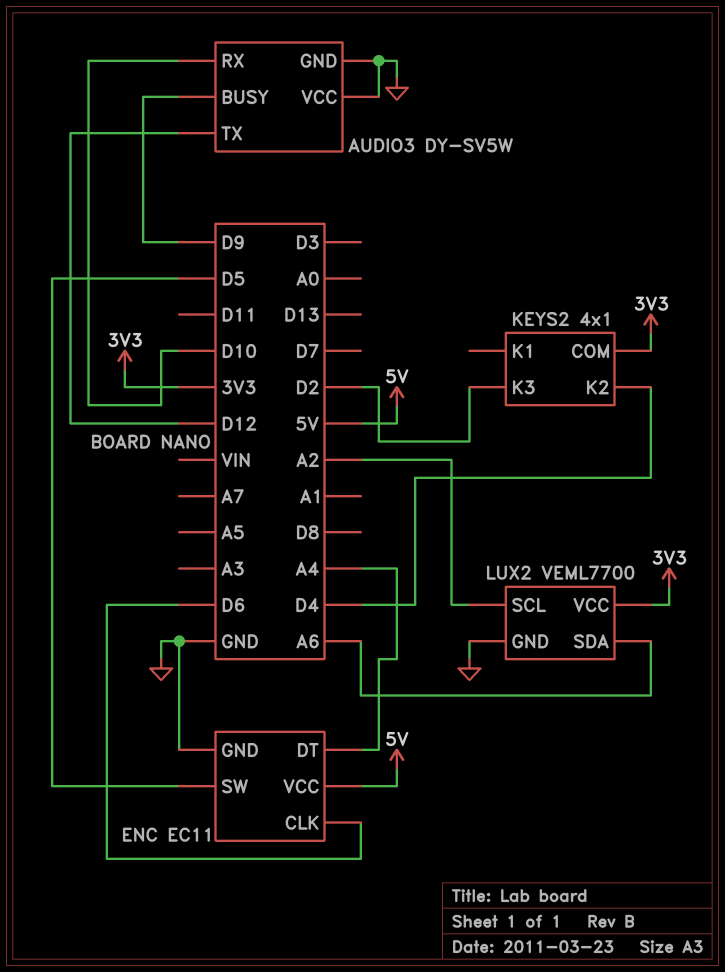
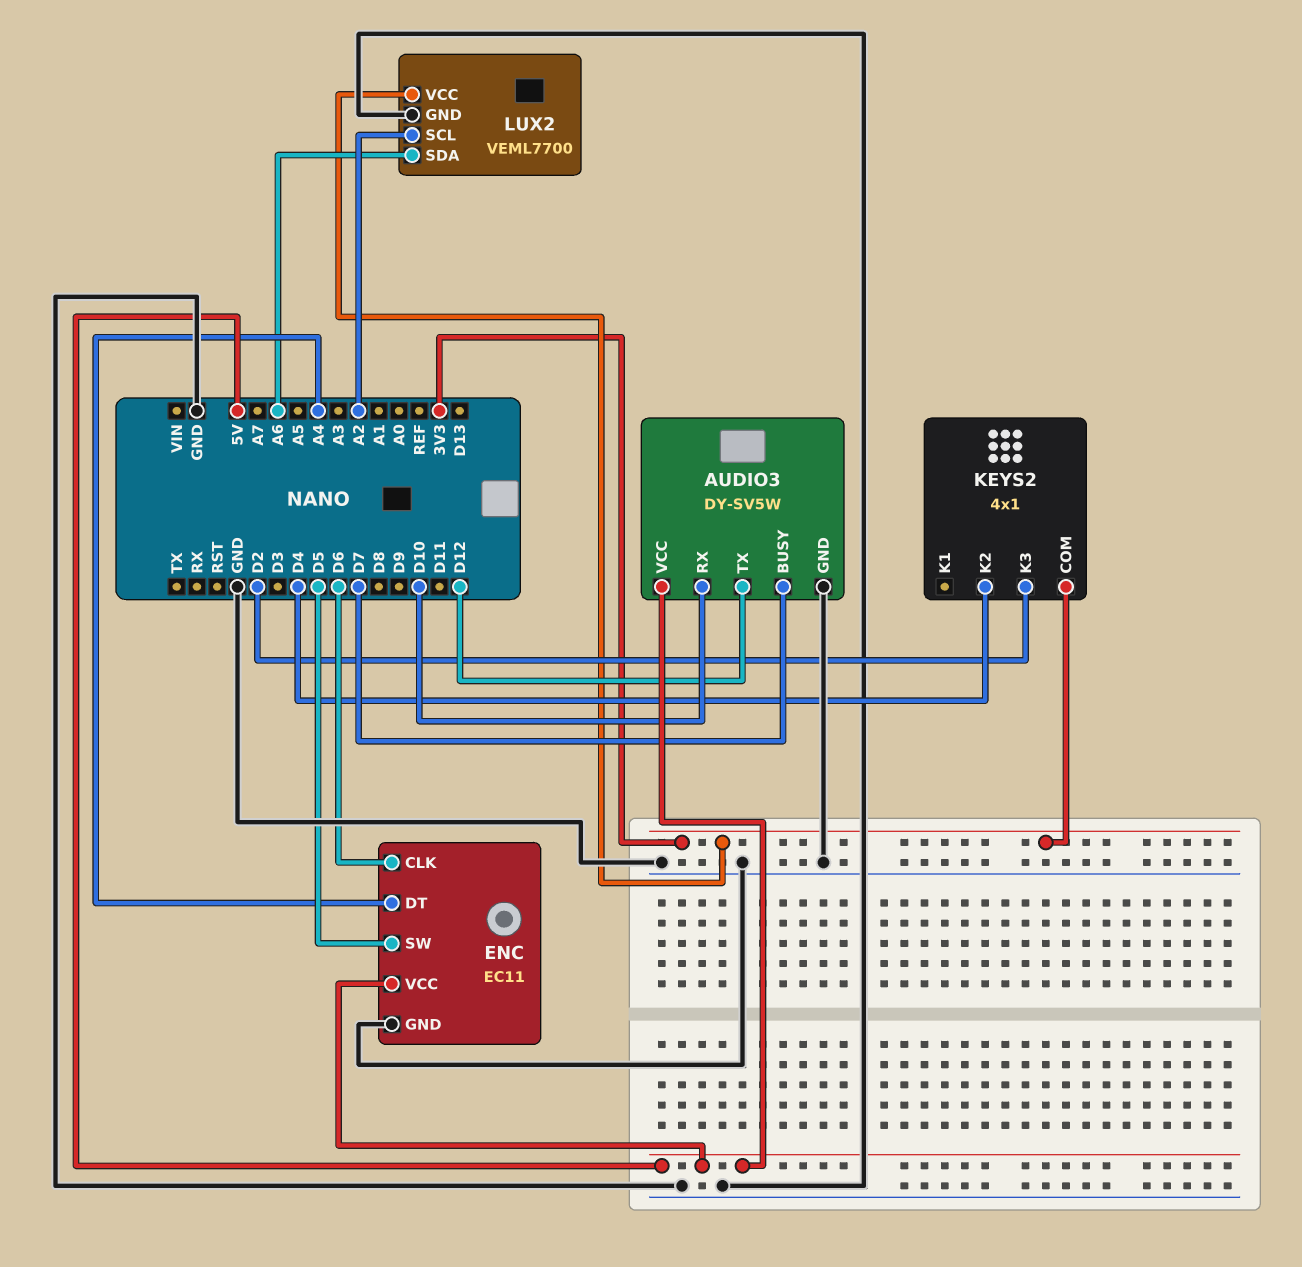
AUDIO3 pin BUSY: D9 -> D7
AUDIO3 pin VCC: GND -> 5V

